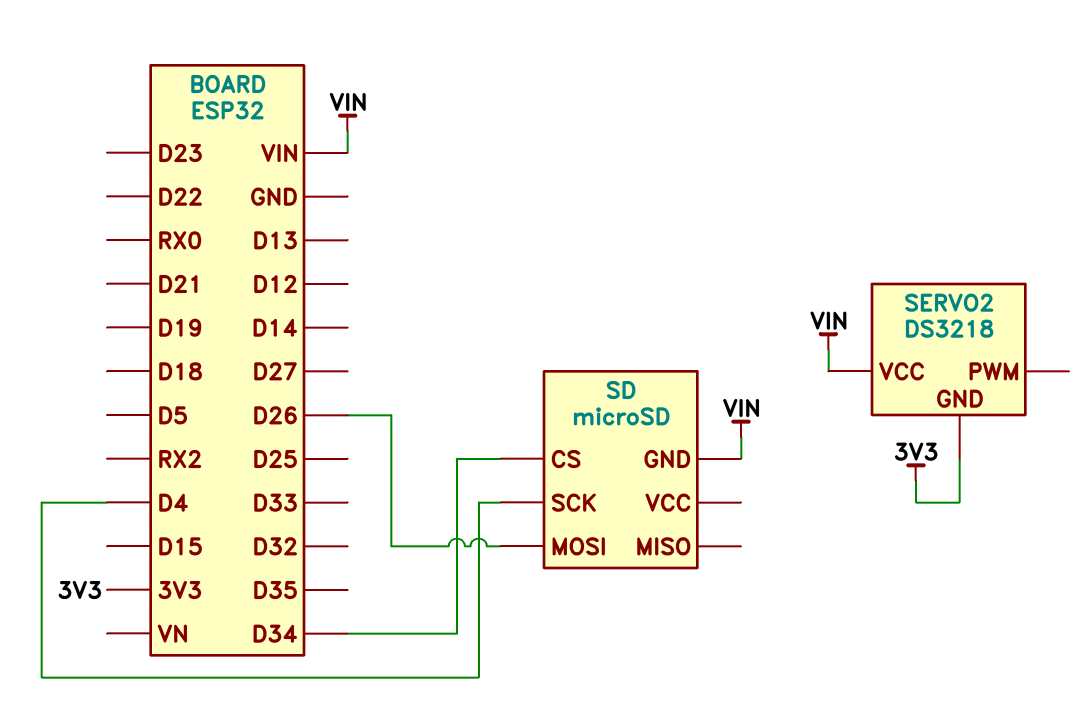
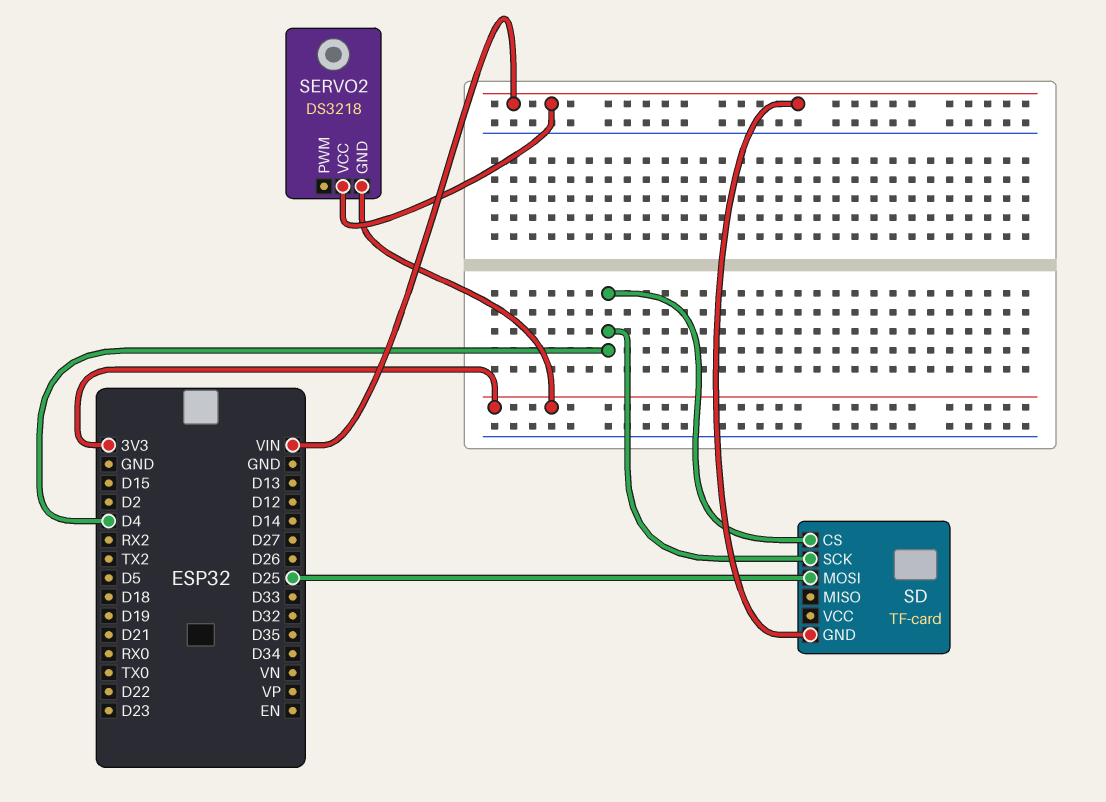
SD: microSD -> TF-card
SD pin CS: D34 -> D4
SD pin MOSI: D26 -> D25

